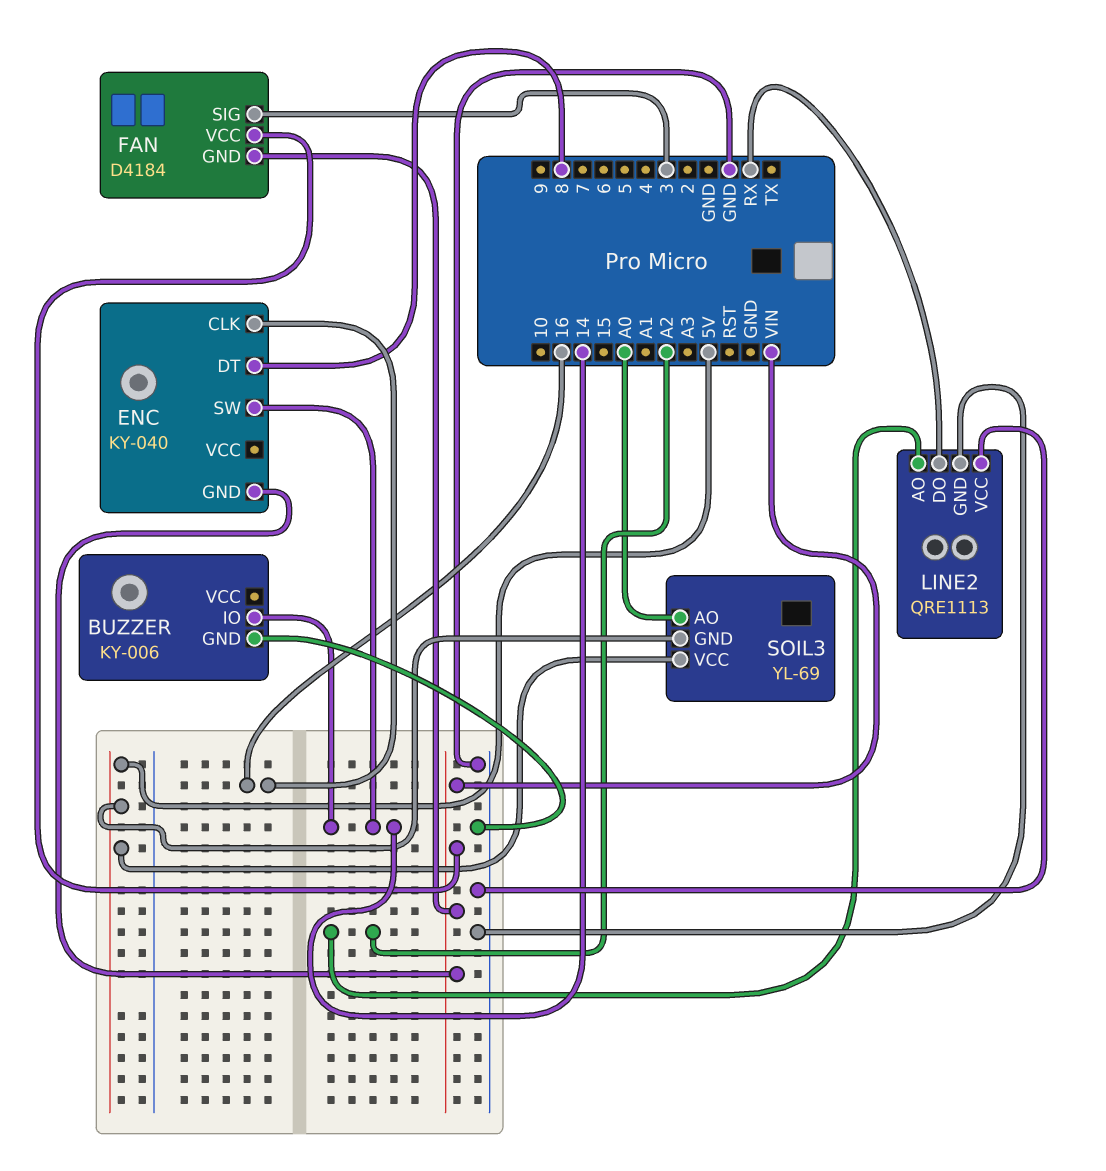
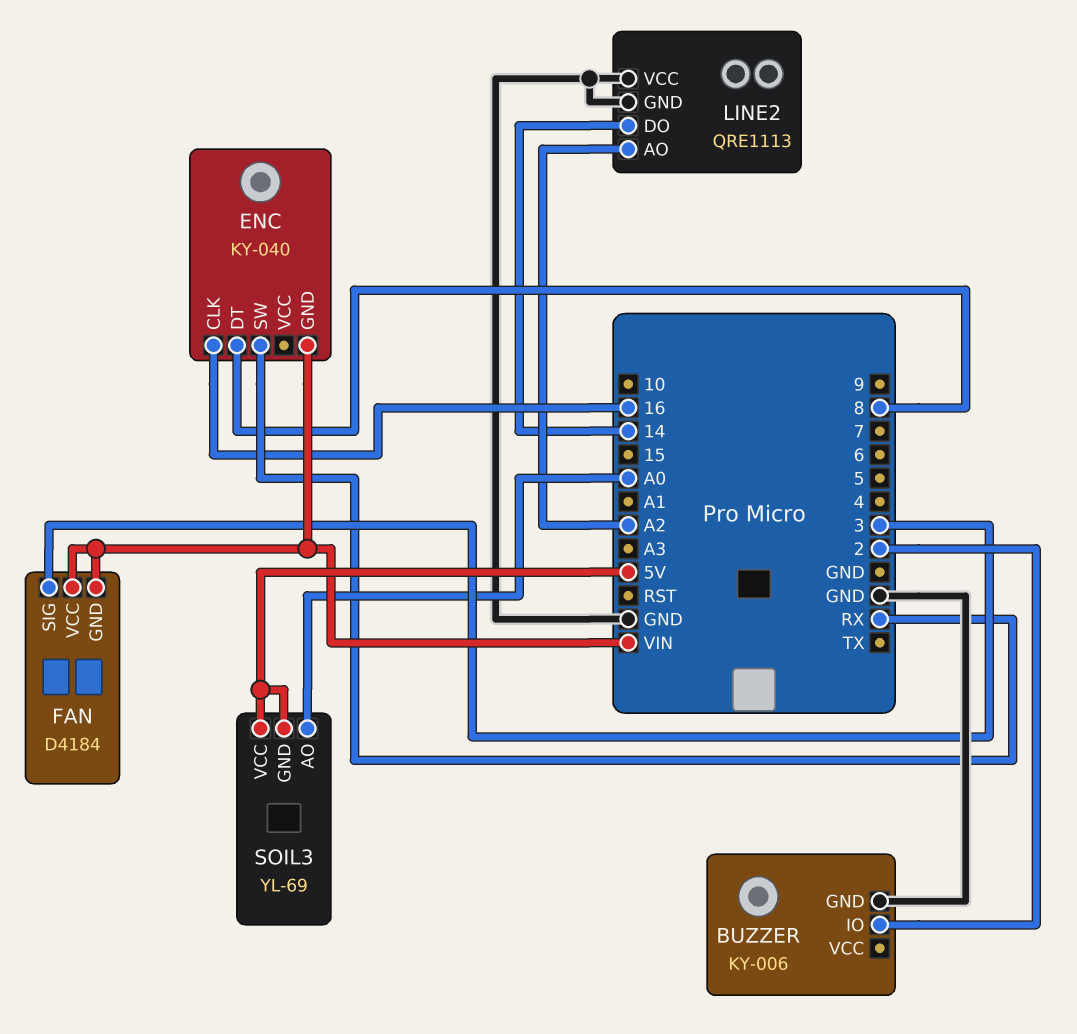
BUZZER pin IO: 14 -> 2
ENC pin SW: 14 -> RX
LINE2 pin DO: RX -> 14

